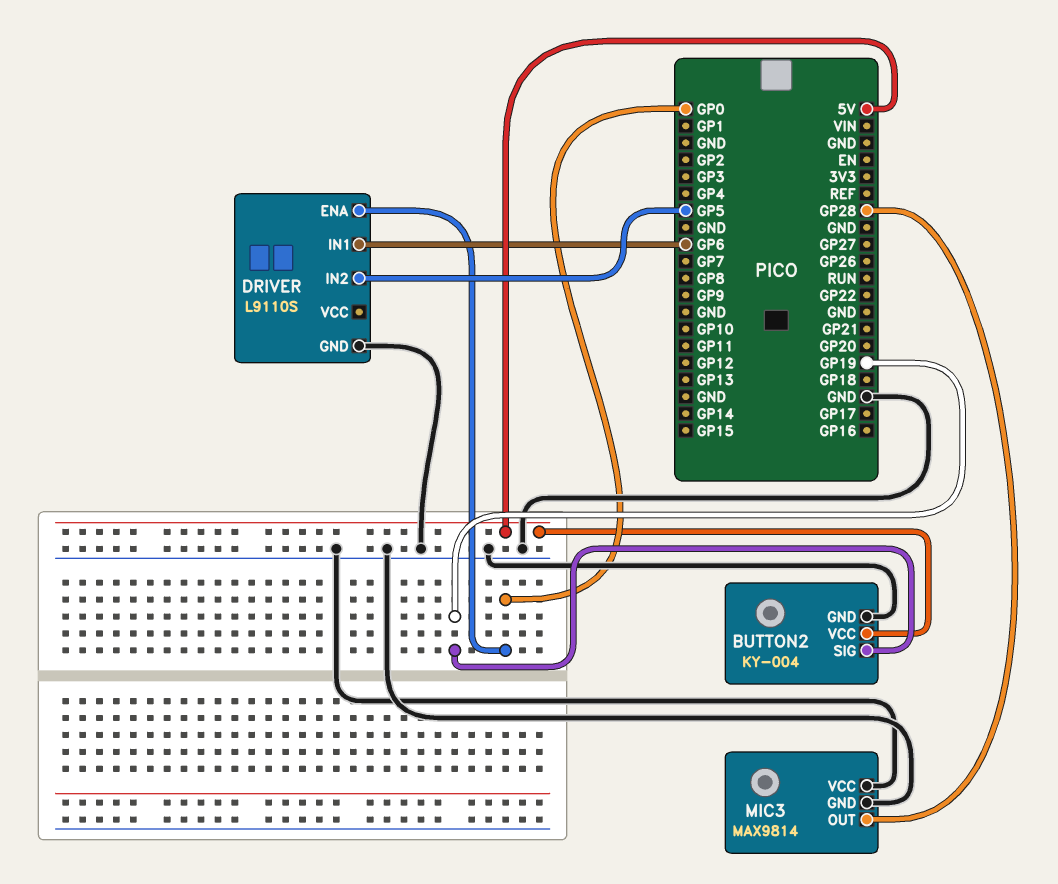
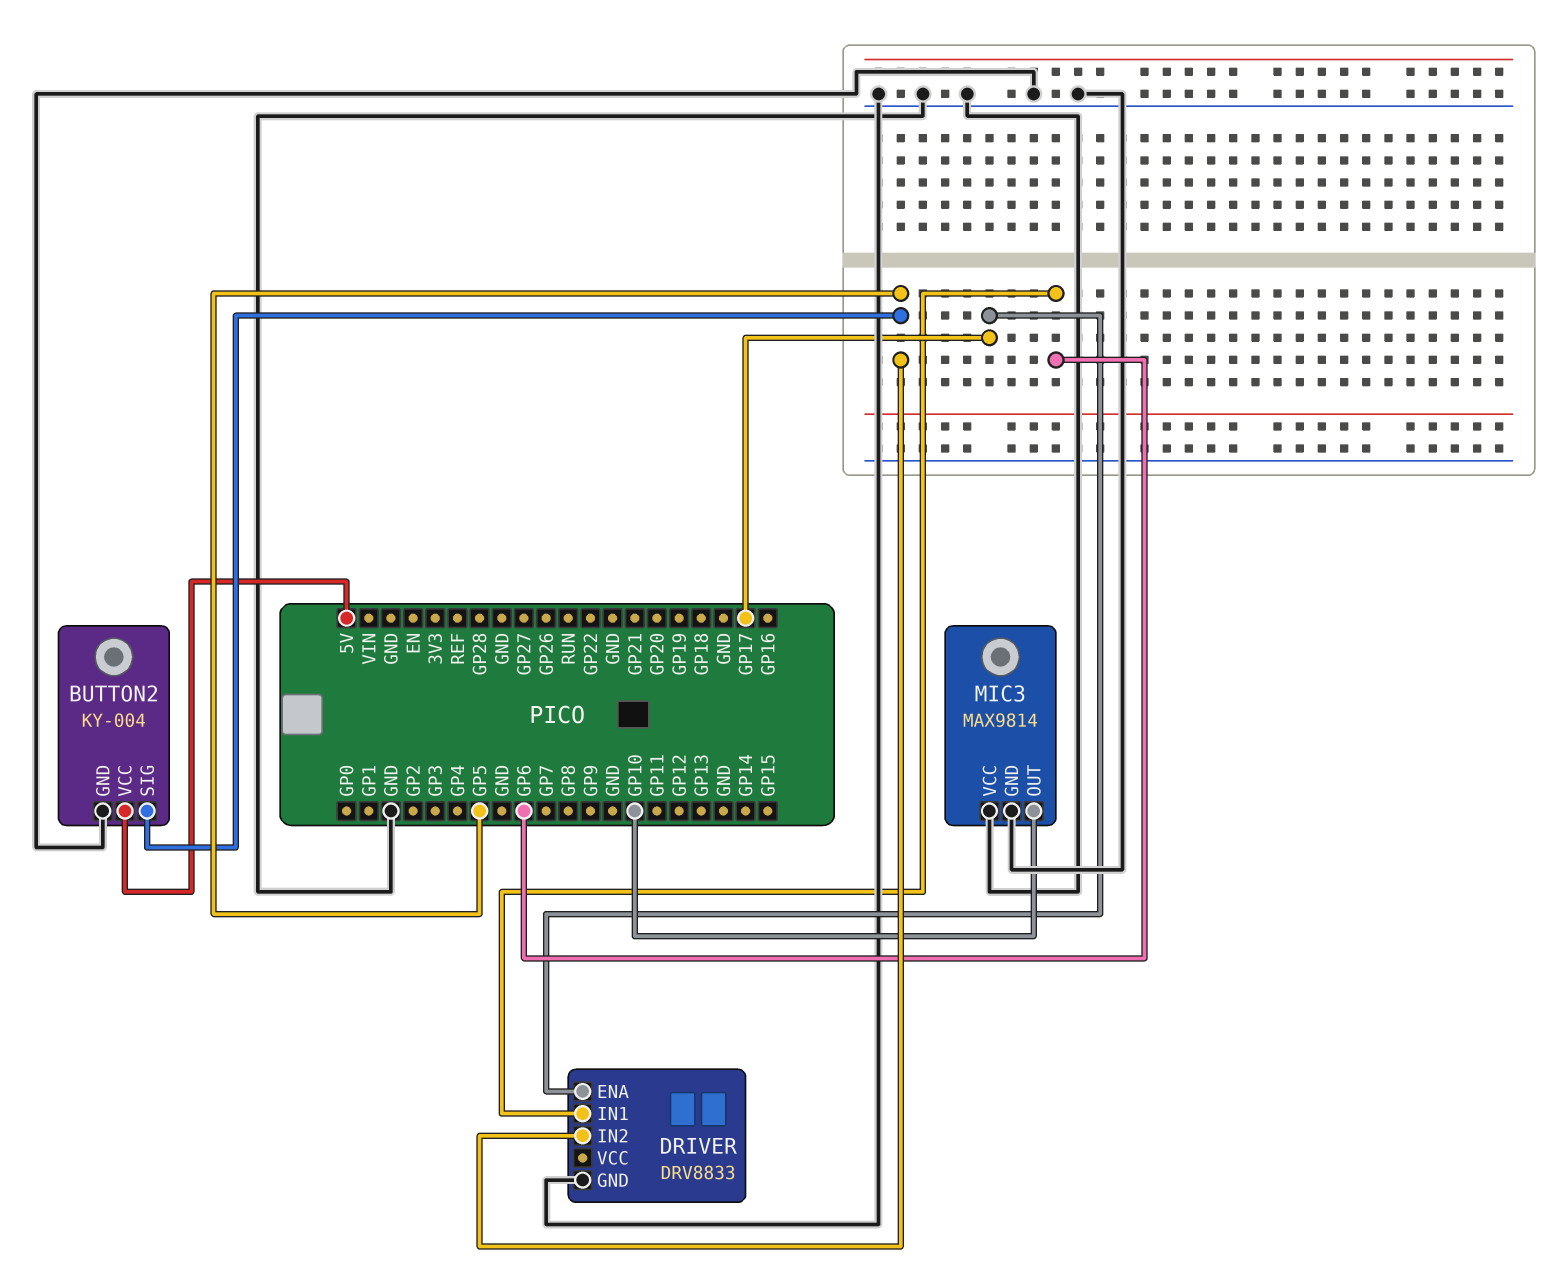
BUTTON2 pin SIG: GP19 -> GP5
DRIVER: L9110S -> DRV8833
DRIVER pin ENA: GP0 -> GP17
MIC3 pin OUT: GP28 -> GP10

